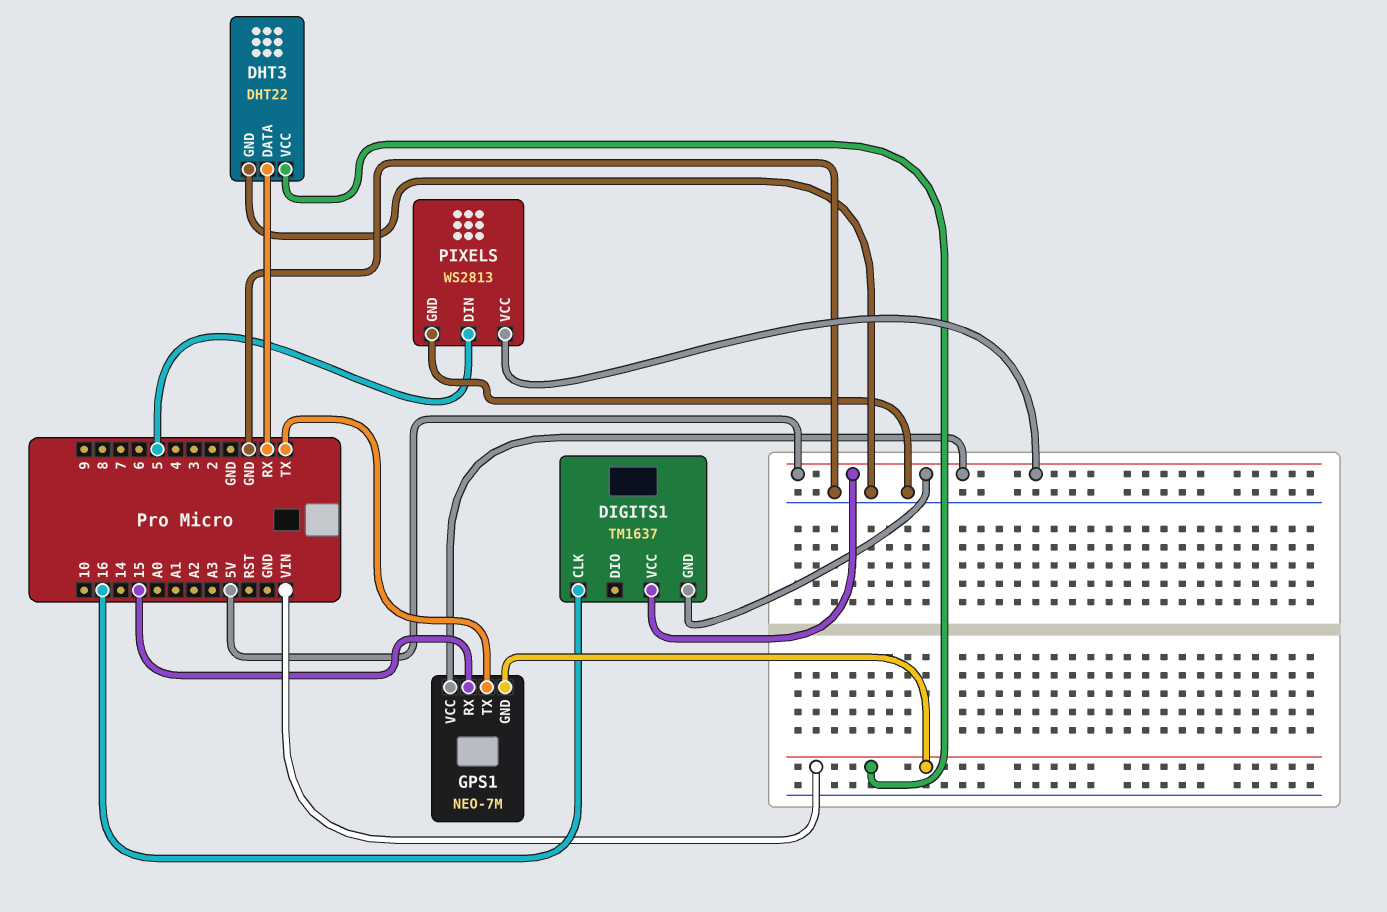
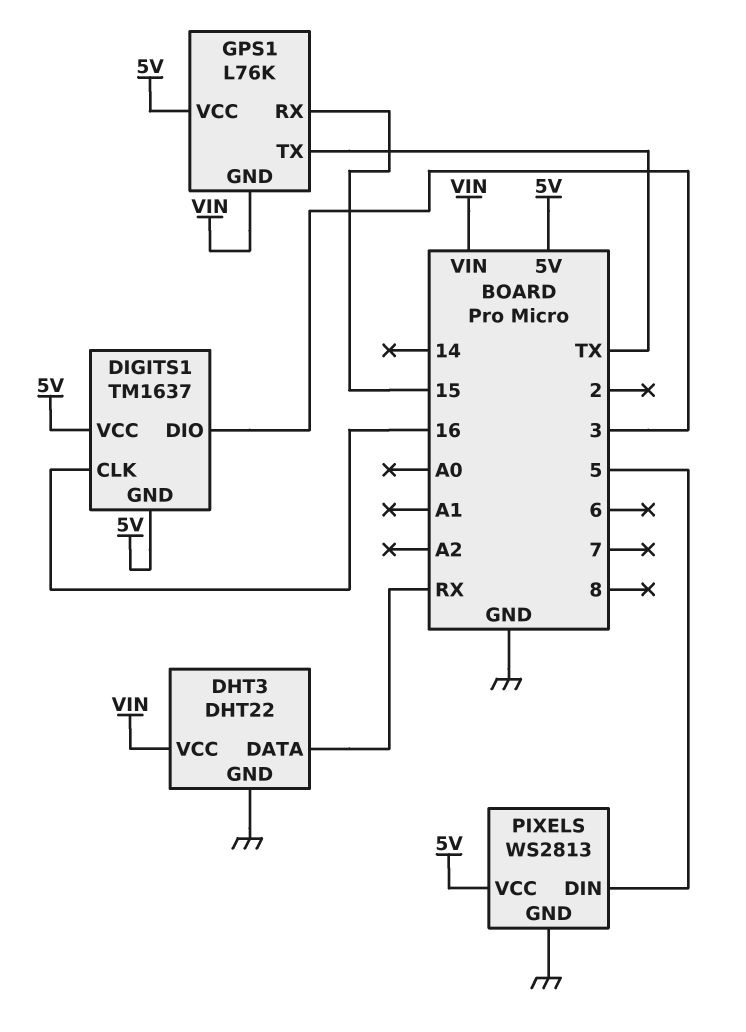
DIGITS1 pin DIO: none -> 3
GPS1: NEO-7M -> L76K

